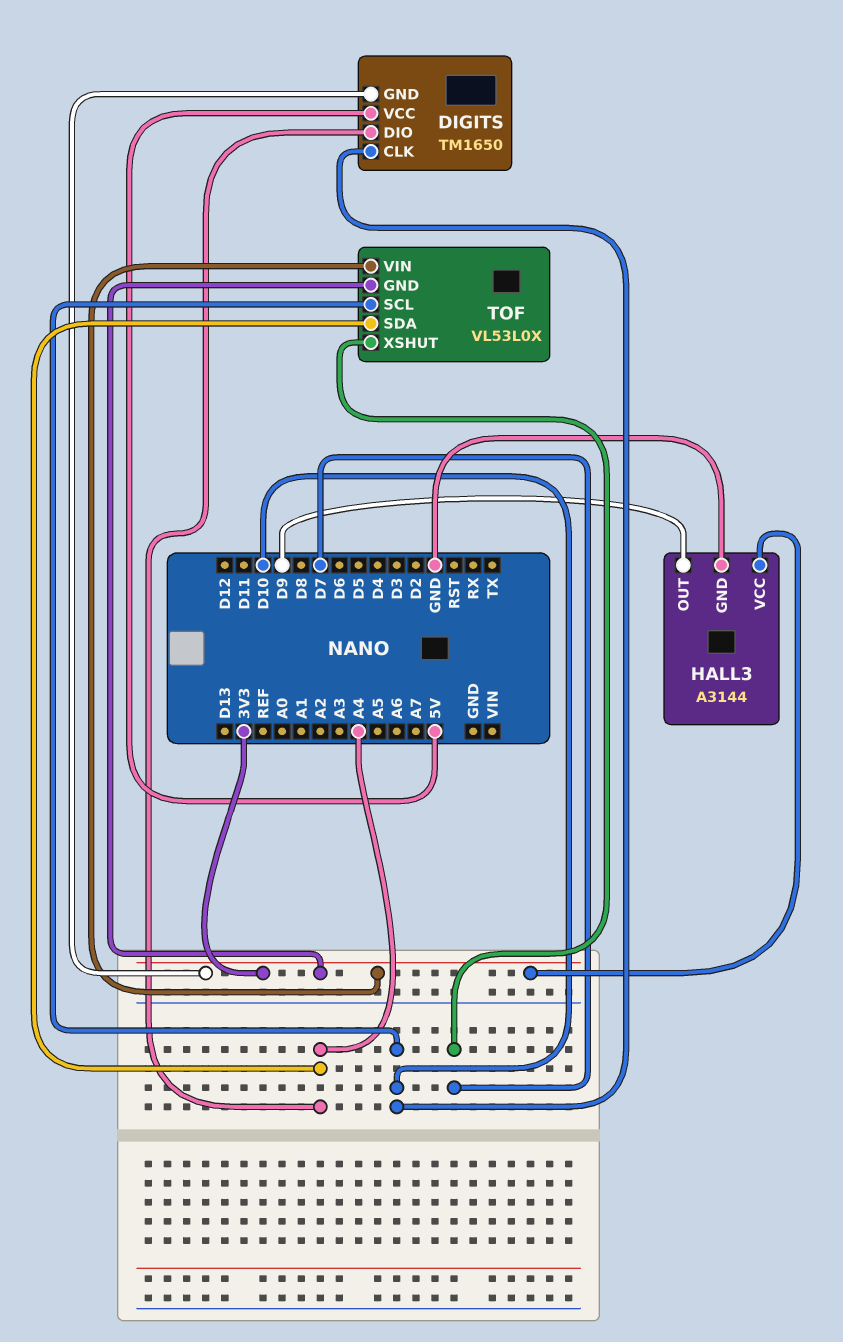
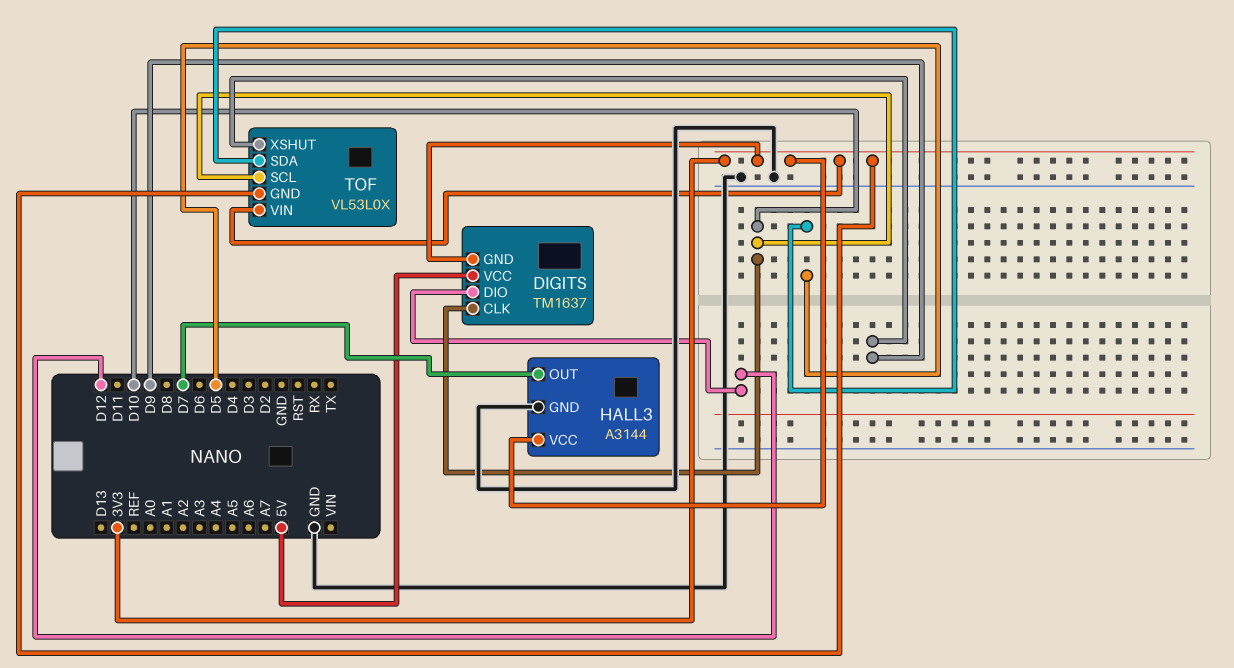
DIGITS: TM1650 -> TM1637
DIGITS pin DIO: A4 -> D12
HALL3 pin OUT: D9 -> D7
TOF pin SDA: A4 -> D5
TOF pin XSHUT: D7 -> D9

